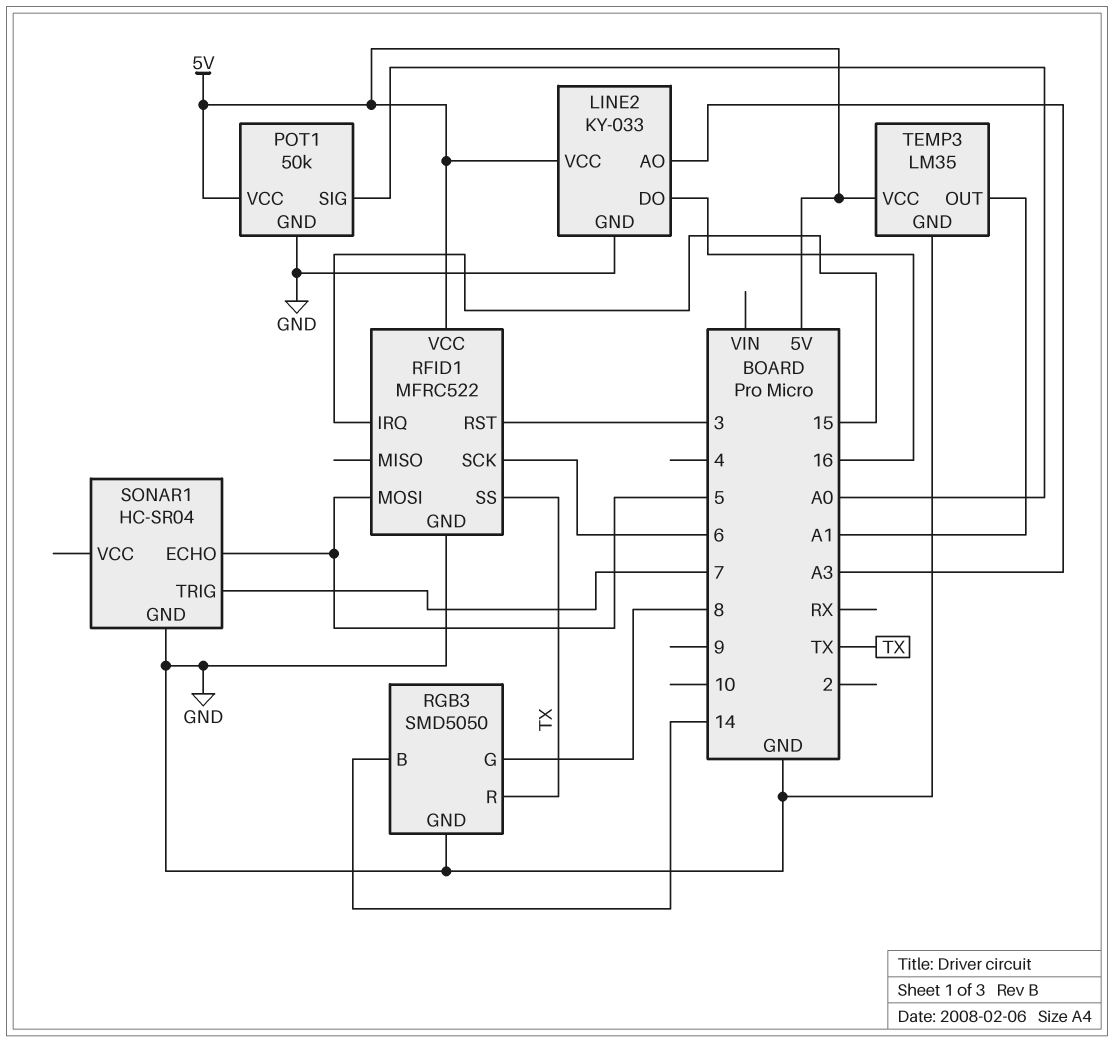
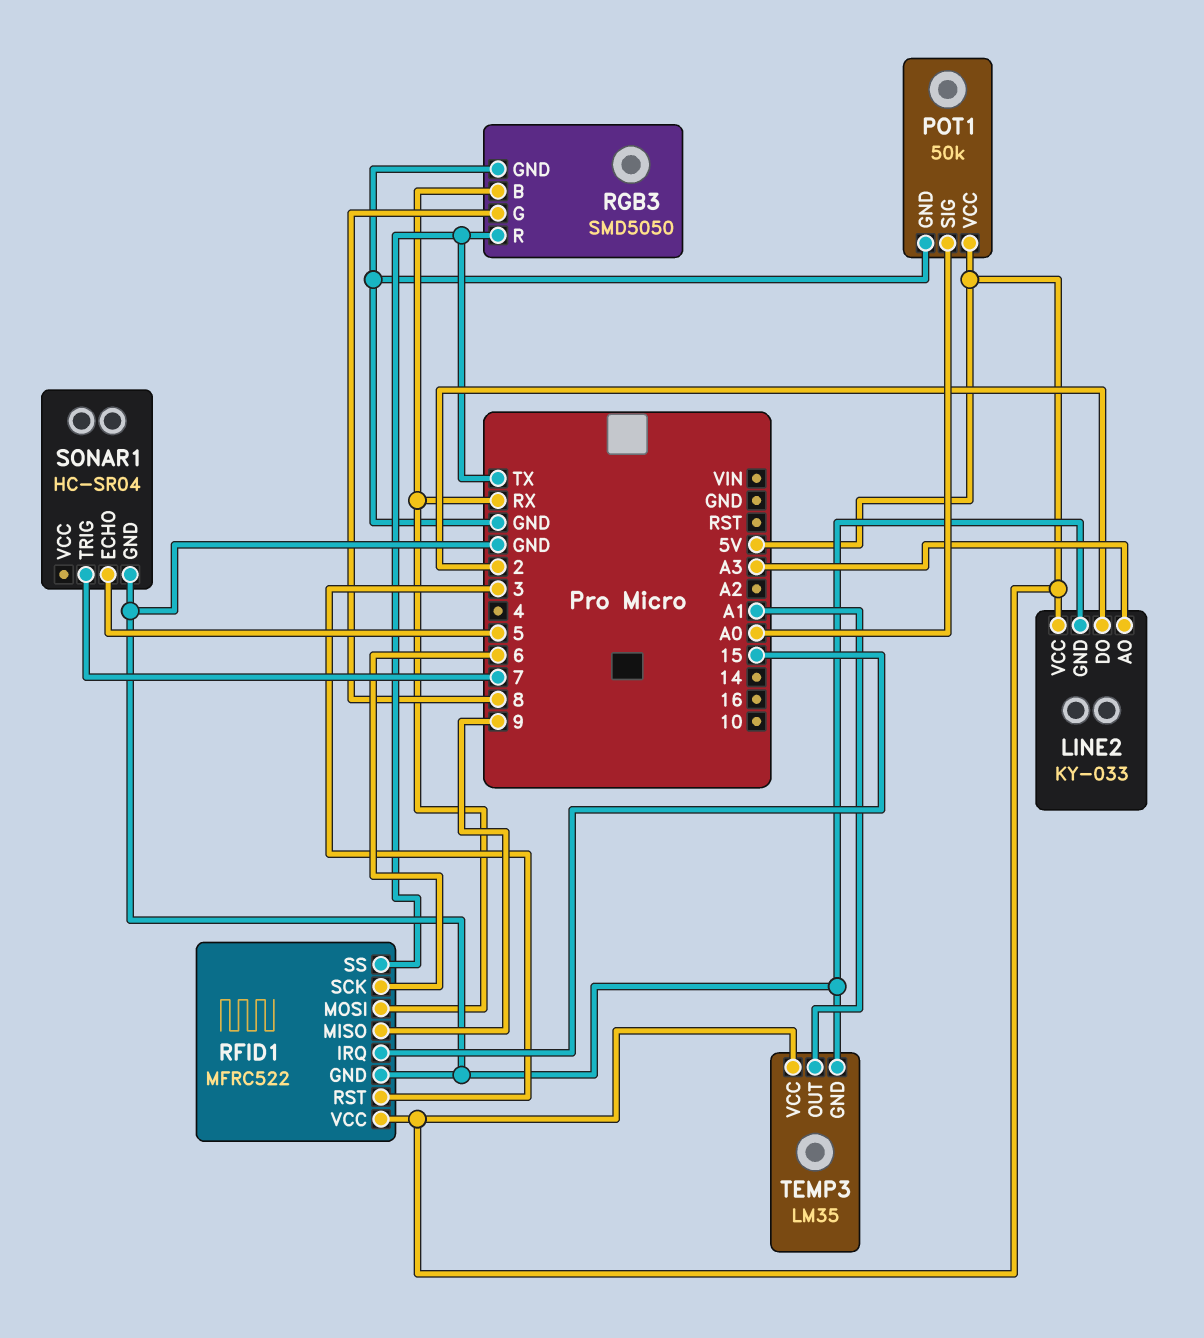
LINE2 pin DO: 16 -> 2
RFID1 pin MISO: none -> 9
RFID1 pin MOSI: 5 -> RX
RGB3 pin B: 14 -> RX

